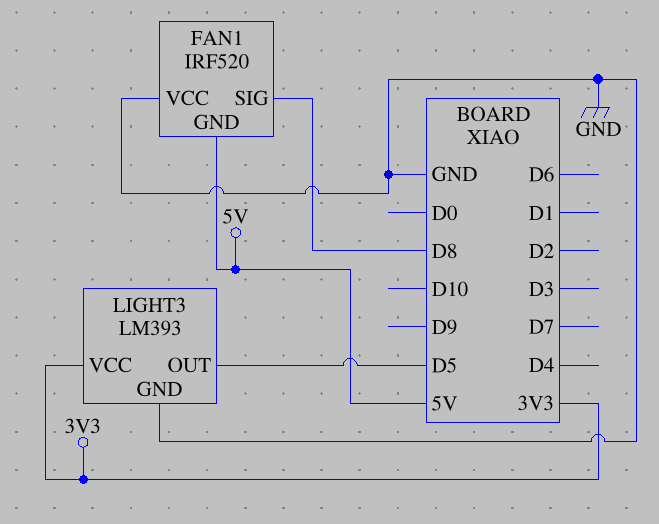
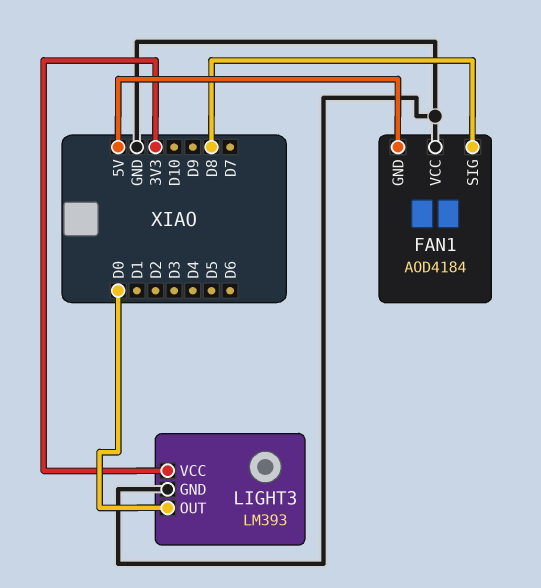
FAN1: IRF520 -> AOD4184
LIGHT3 pin OUT: D5 -> D0

